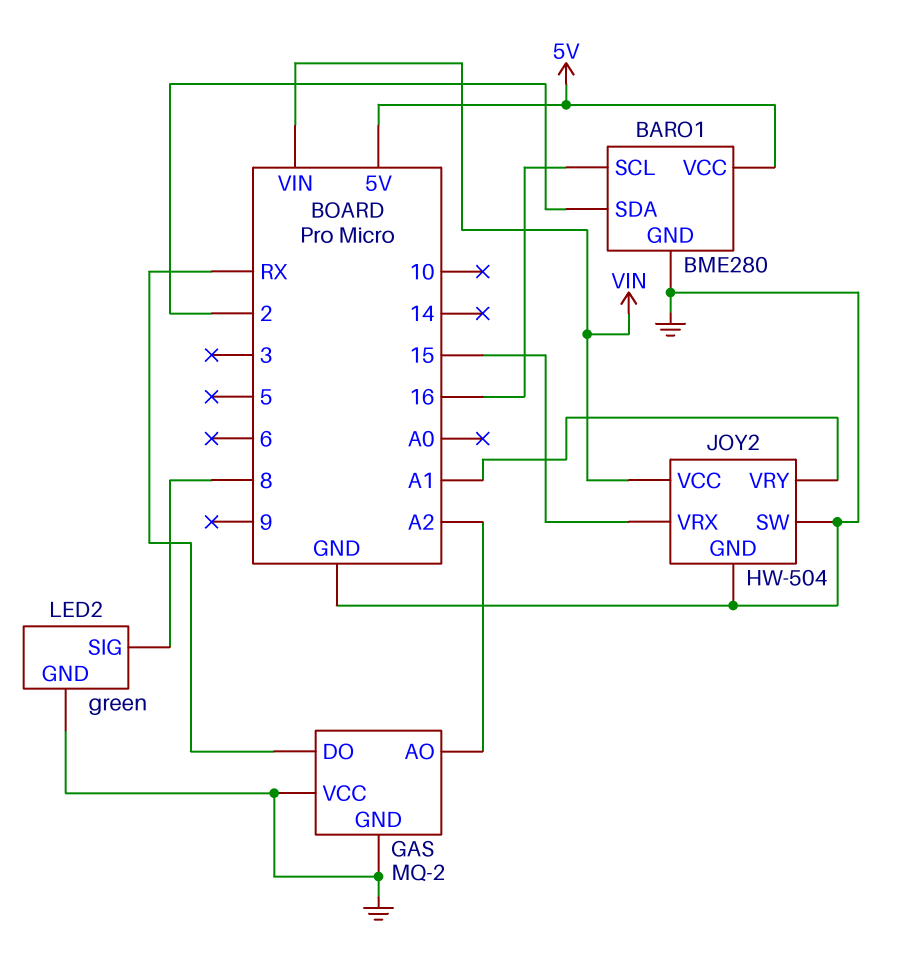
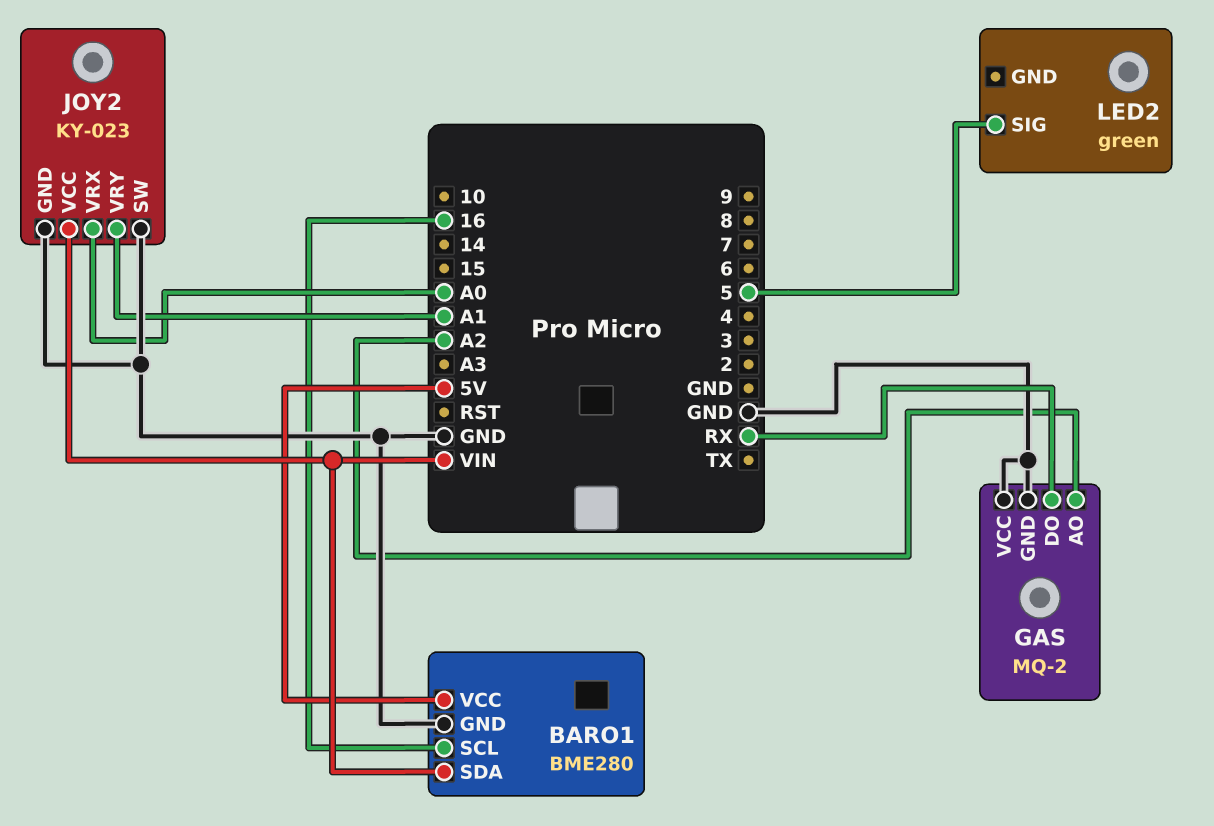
BARO1 pin SDA: 2 -> VIN
JOY2: HW-504 -> KY-023
JOY2 pin VRX: 15 -> A0
LED2 pin GND: GND -> none
LED2 pin SIG: 8 -> 5

